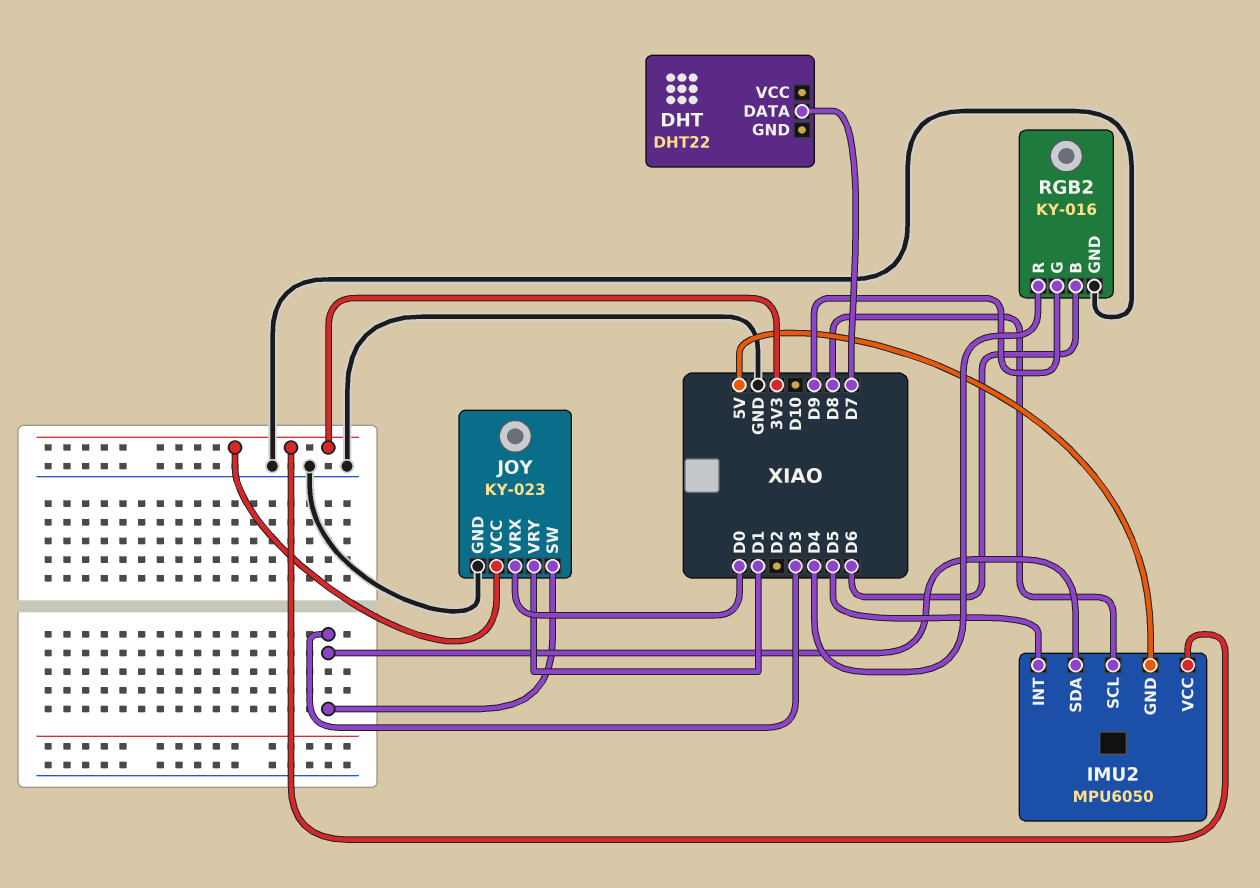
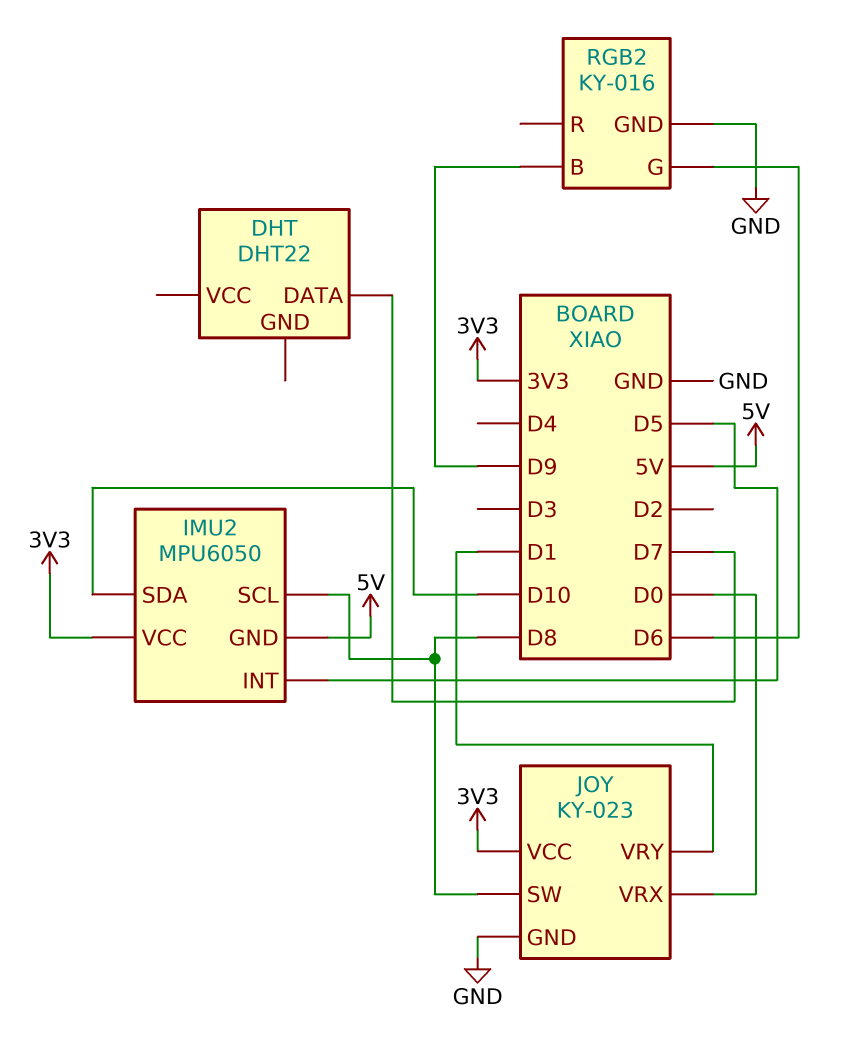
IMU2 pin SDA: D3 -> D10
JOY pin SW: D3 -> D8
RGB2 pin B: D6 -> D9
RGB2 pin G: D9 -> D6
RGB2 pin R: D4 -> none

